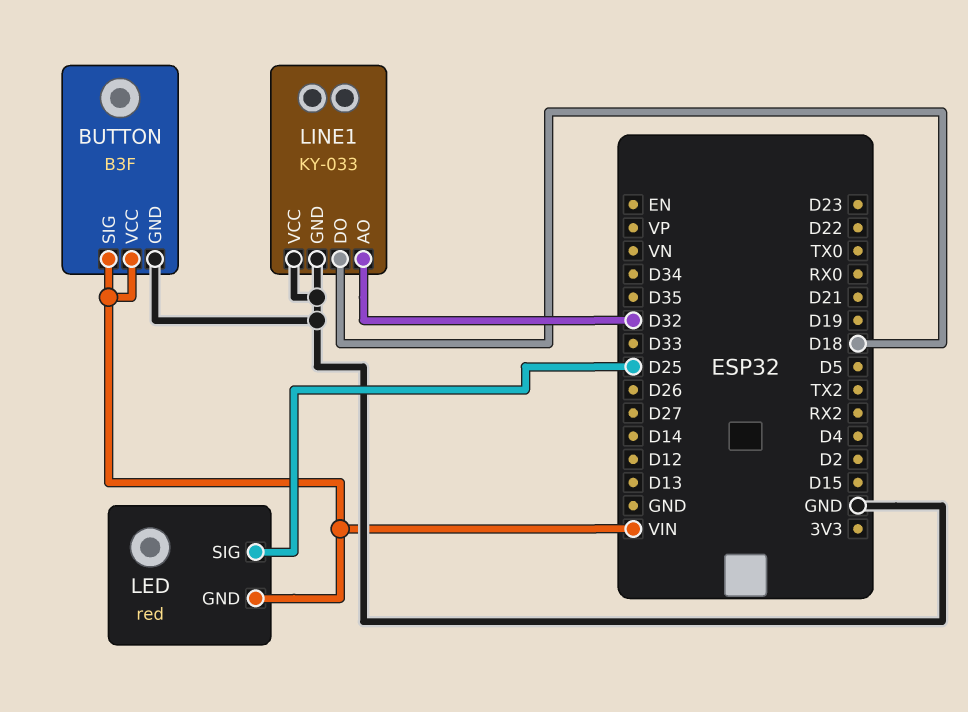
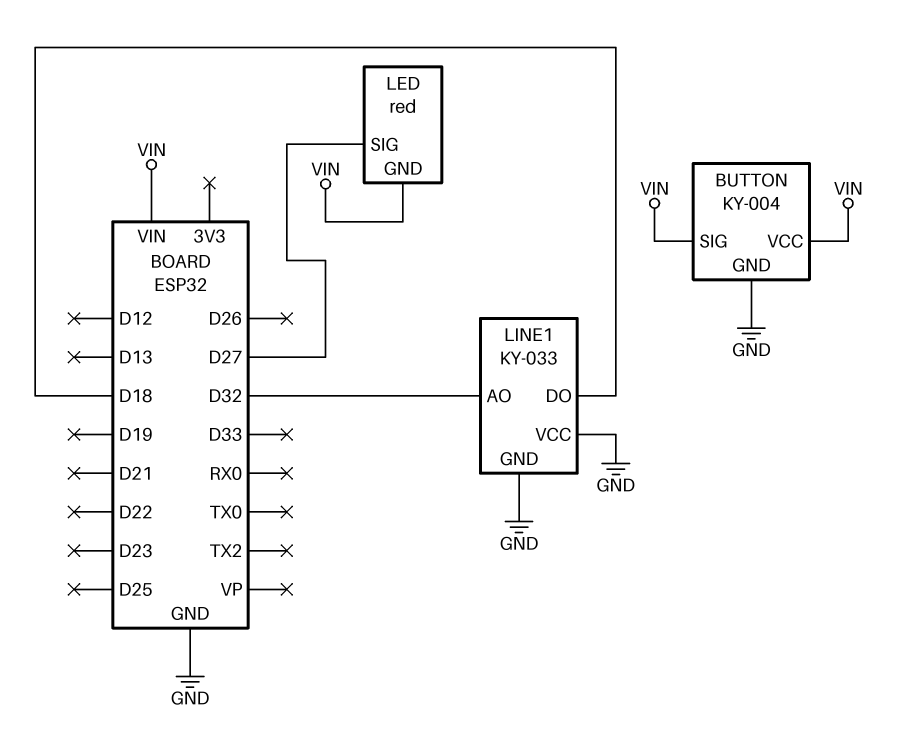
BUTTON: B3F -> KY-004
LED pin SIG: D25 -> D27

